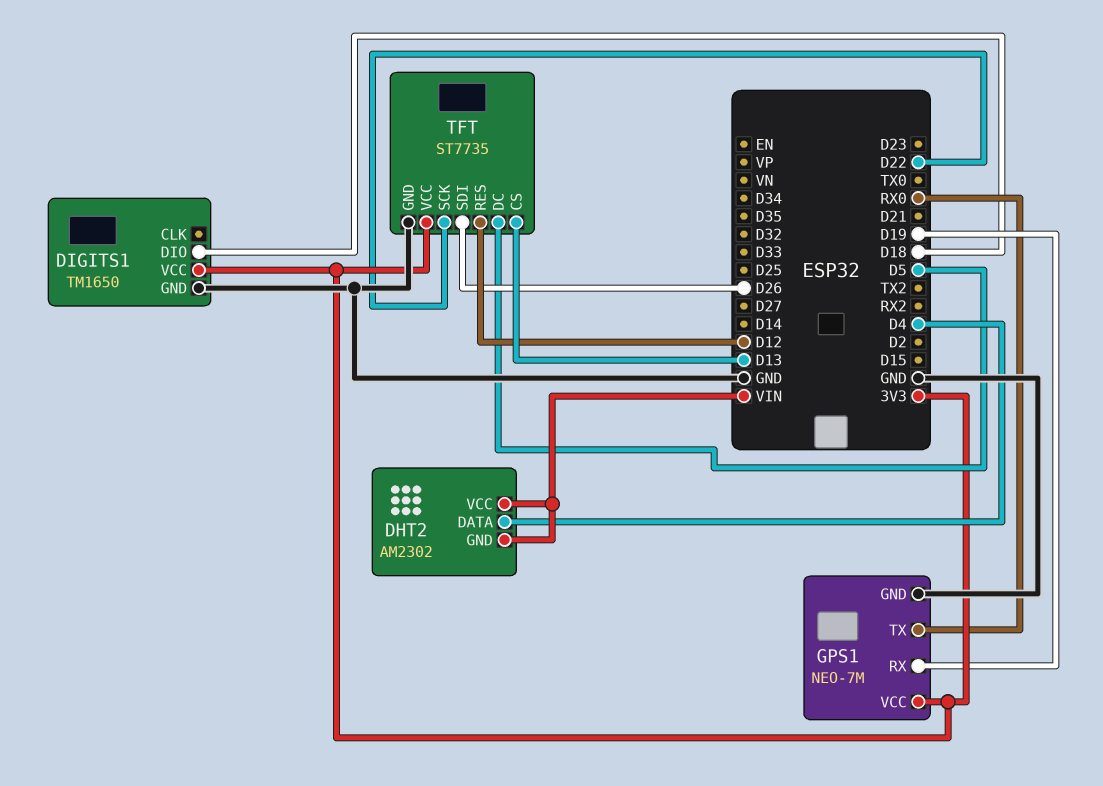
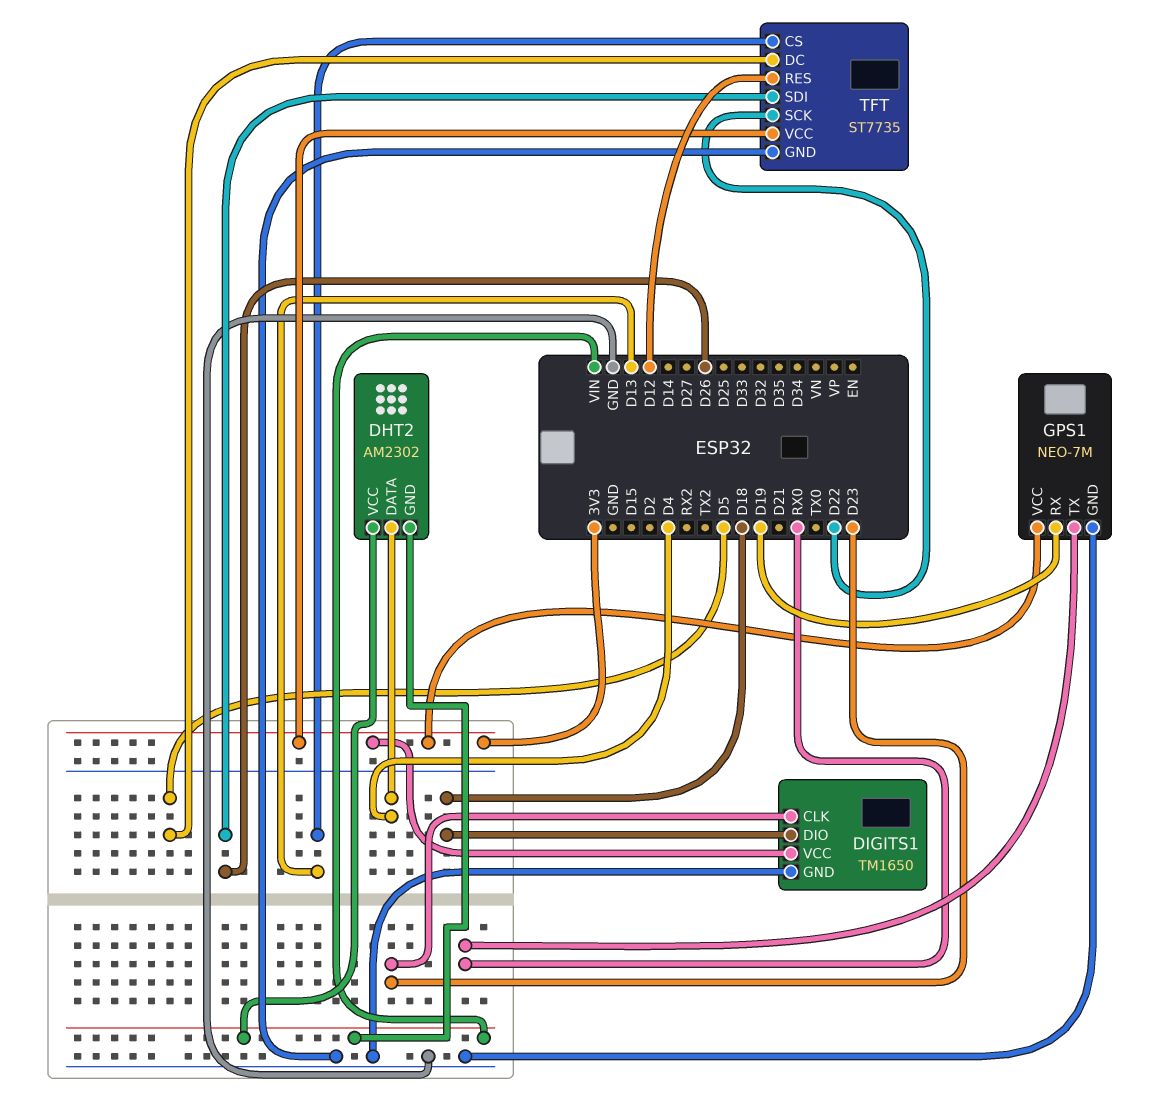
DIGITS1 pin CLK: none -> D23

